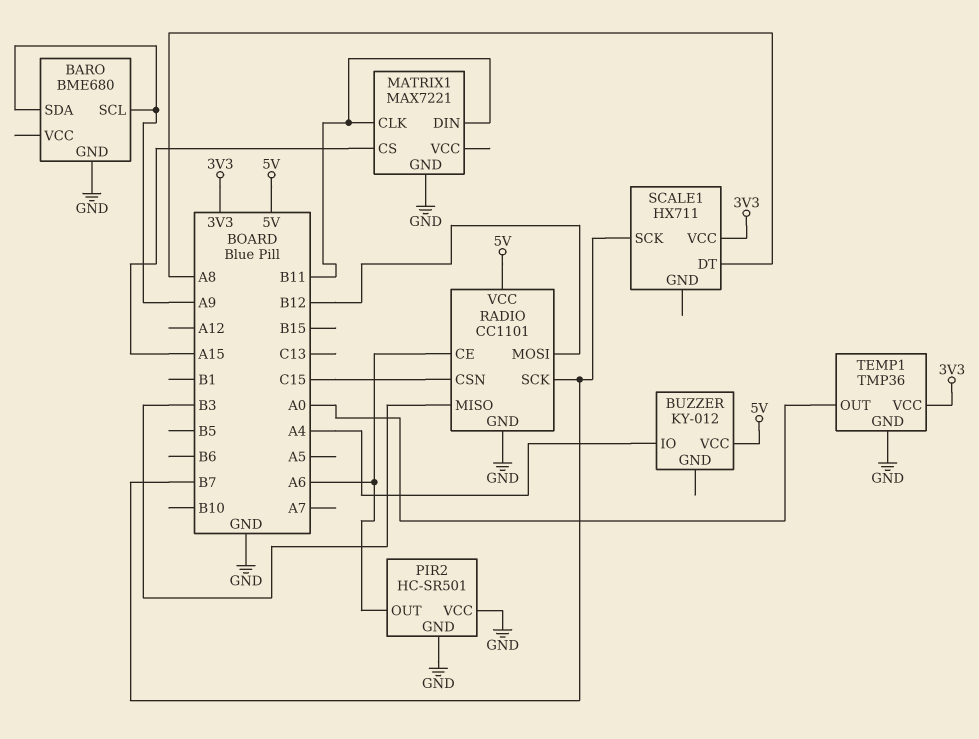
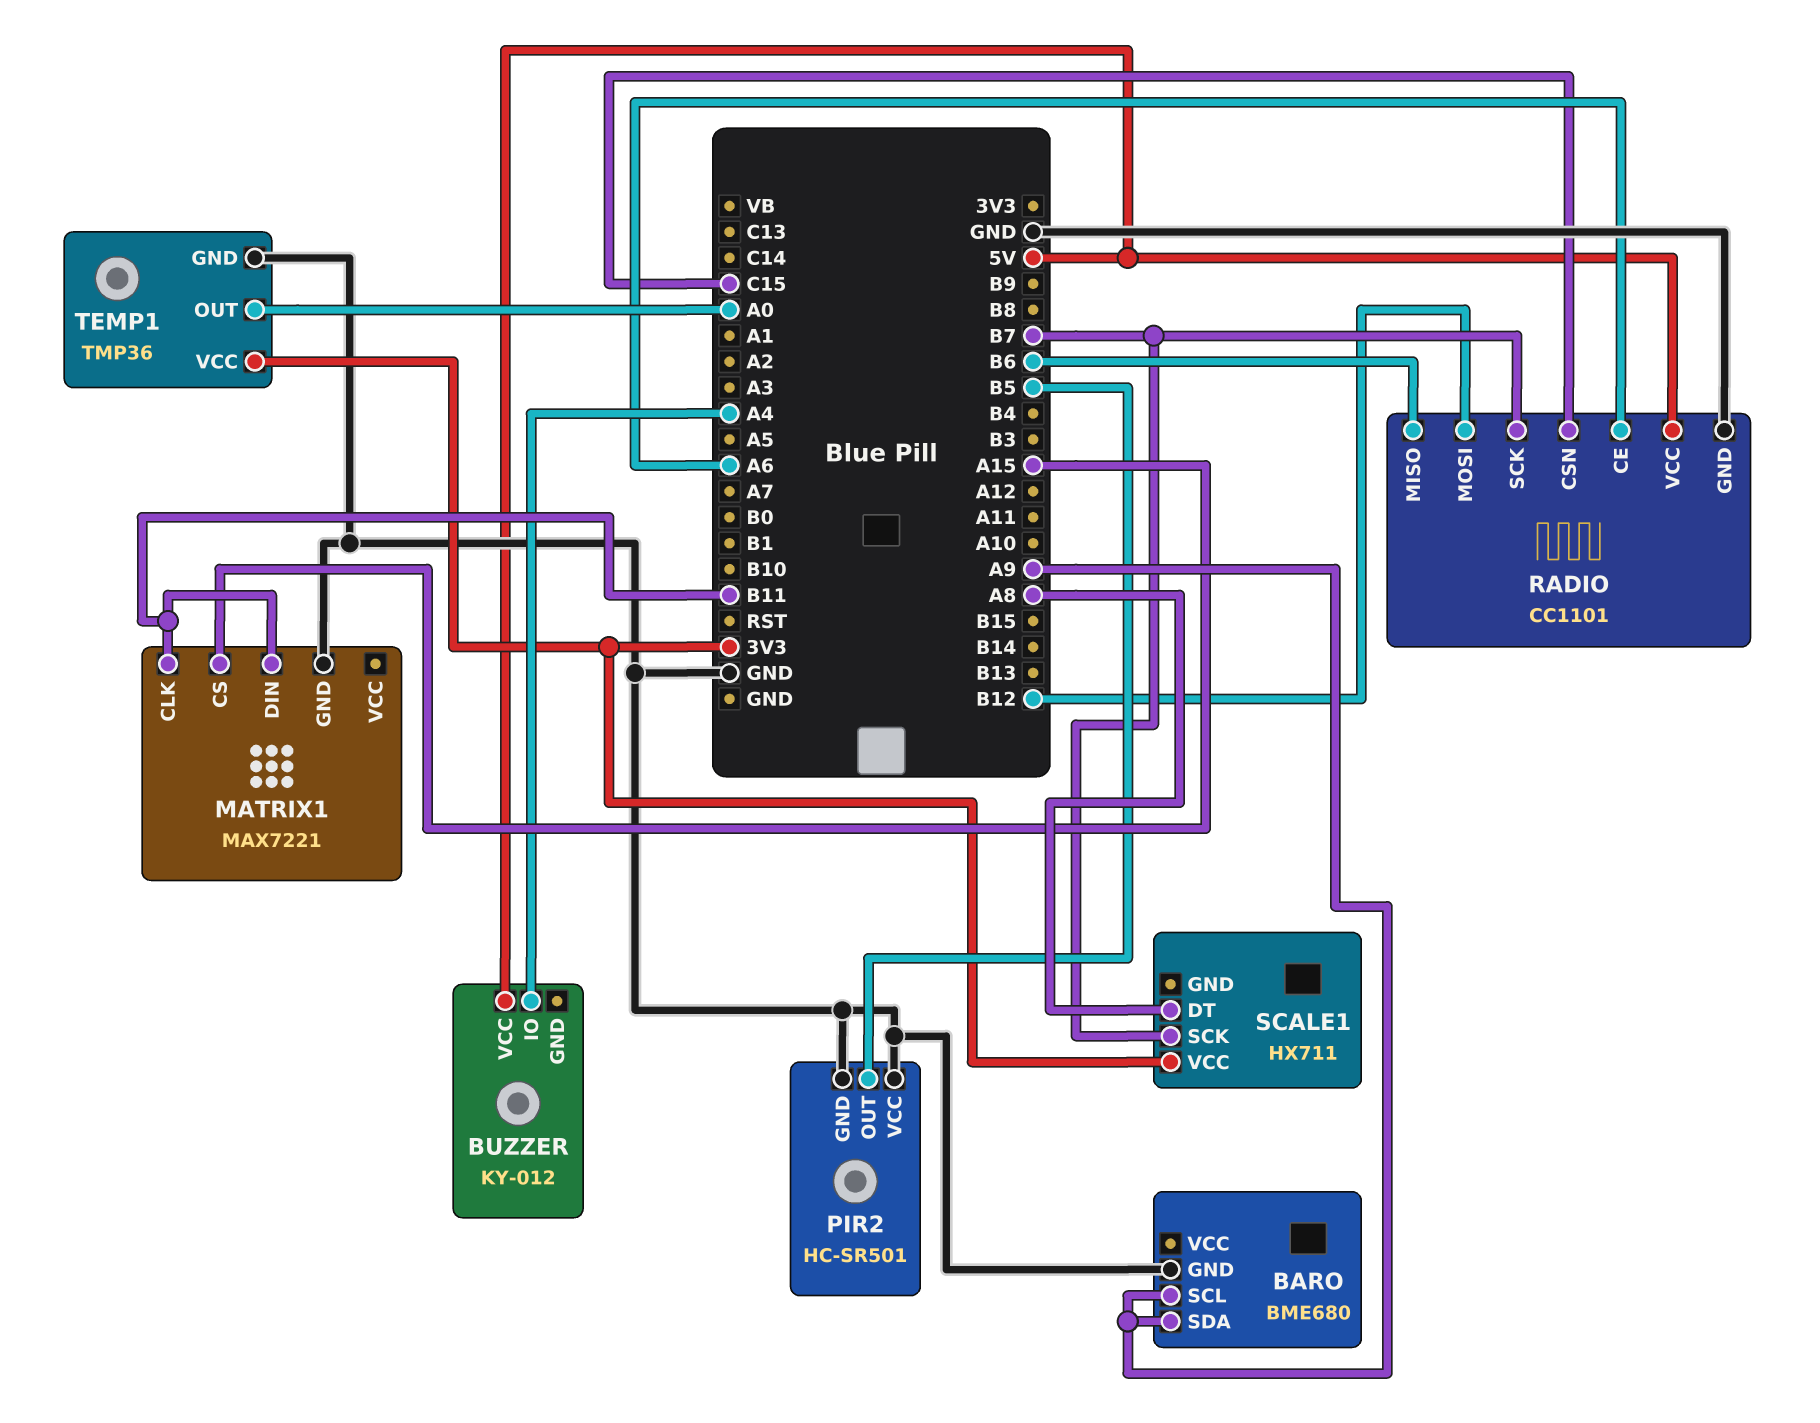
PIR2 pin OUT: A6 -> B5
RADIO pin MISO: B3 -> B6

